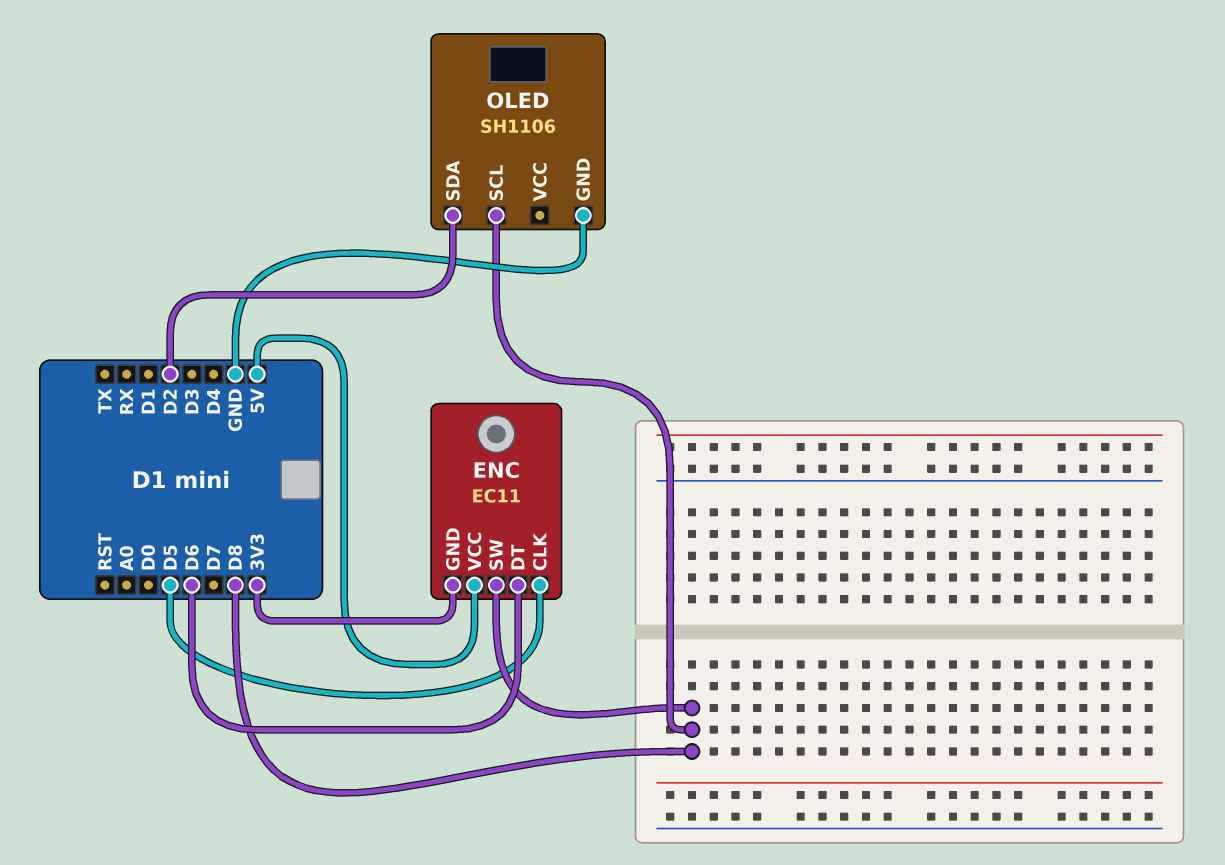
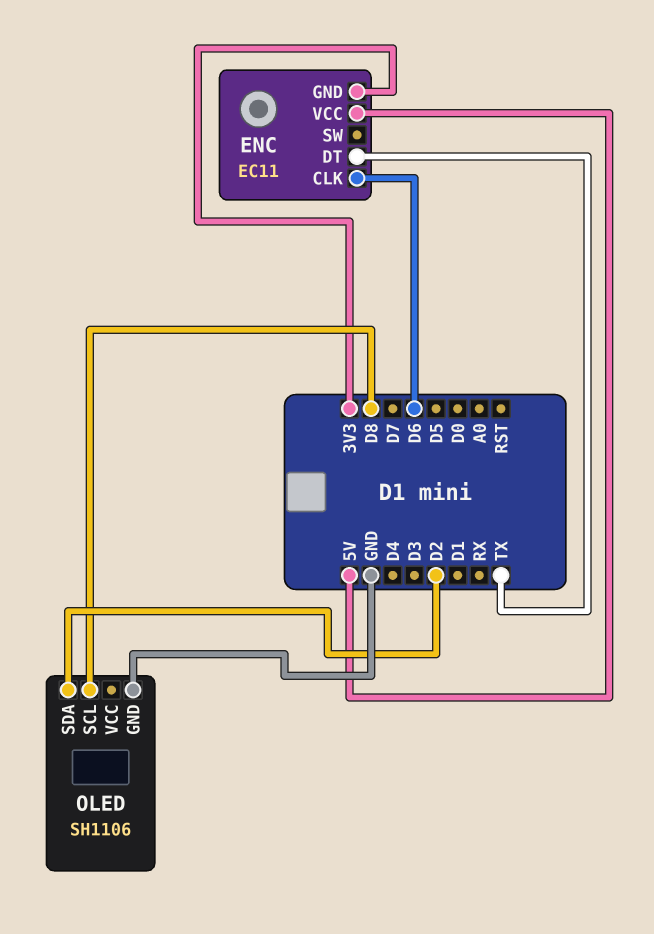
ENC pin CLK: D5 -> D6
ENC pin DT: D6 -> TX
ENC pin SW: D8 -> none

